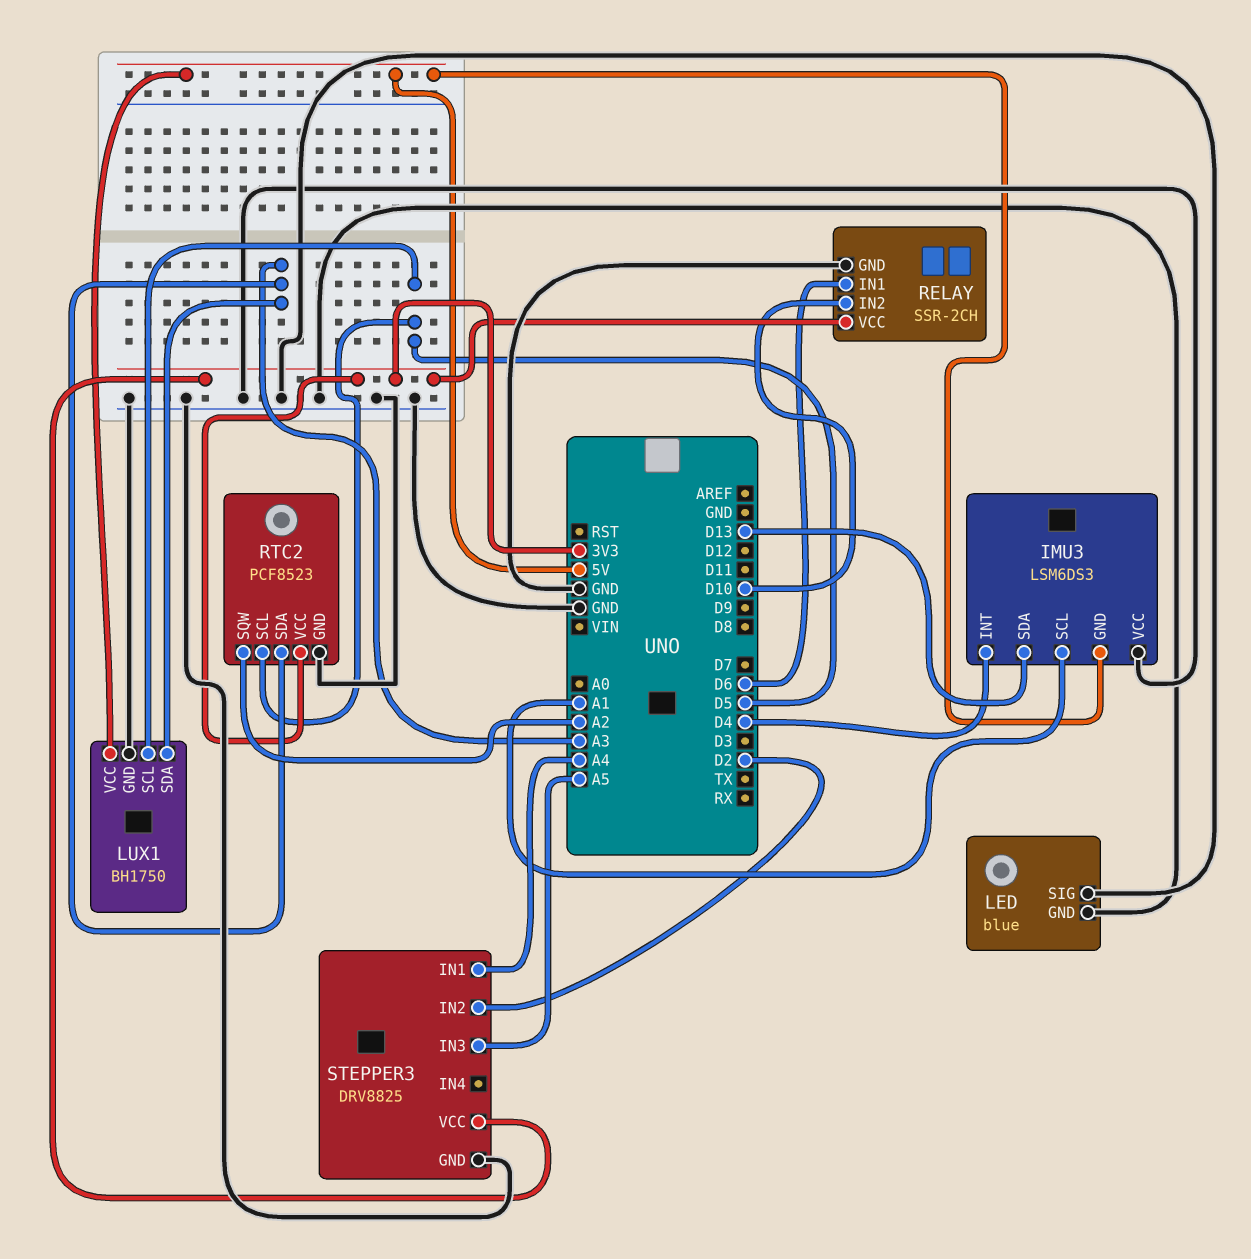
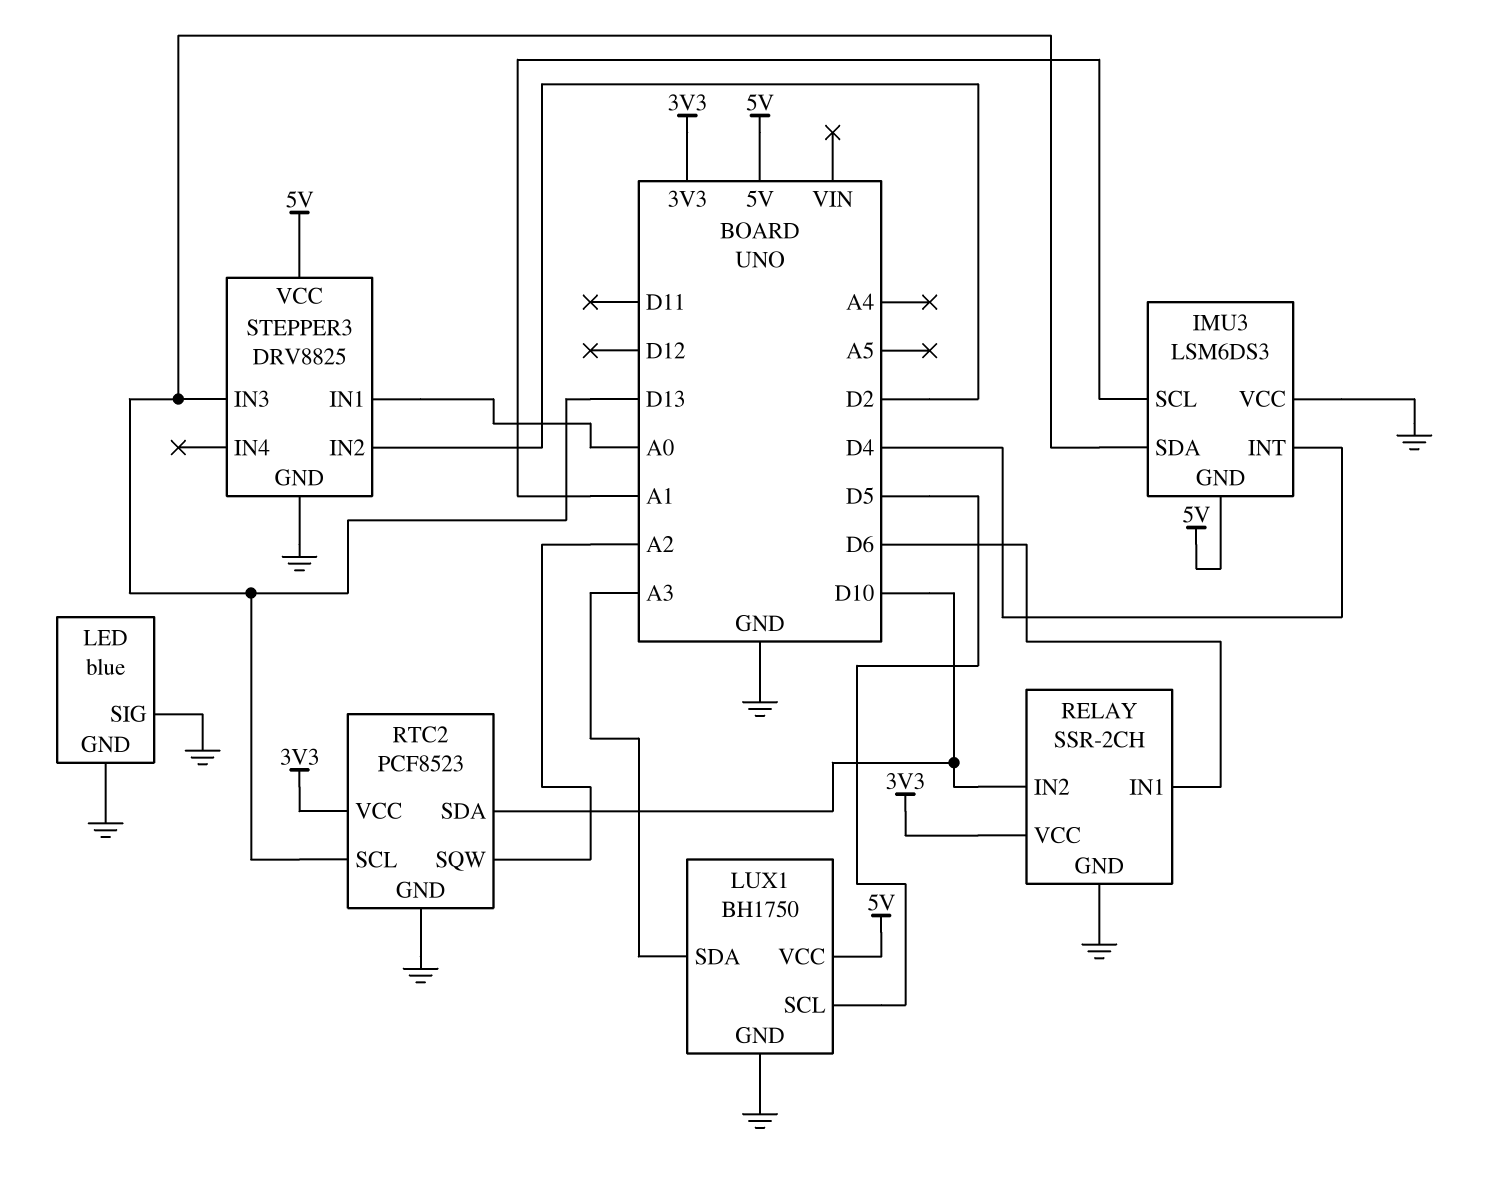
RTC2 pin SCL: D5 -> D13
RTC2 pin SDA: A3 -> D10
STEPPER3 pin IN1: A4 -> A0
STEPPER3 pin IN3: A5 -> D13
STEPPER3 pin VCC: 3V3 -> 5V

